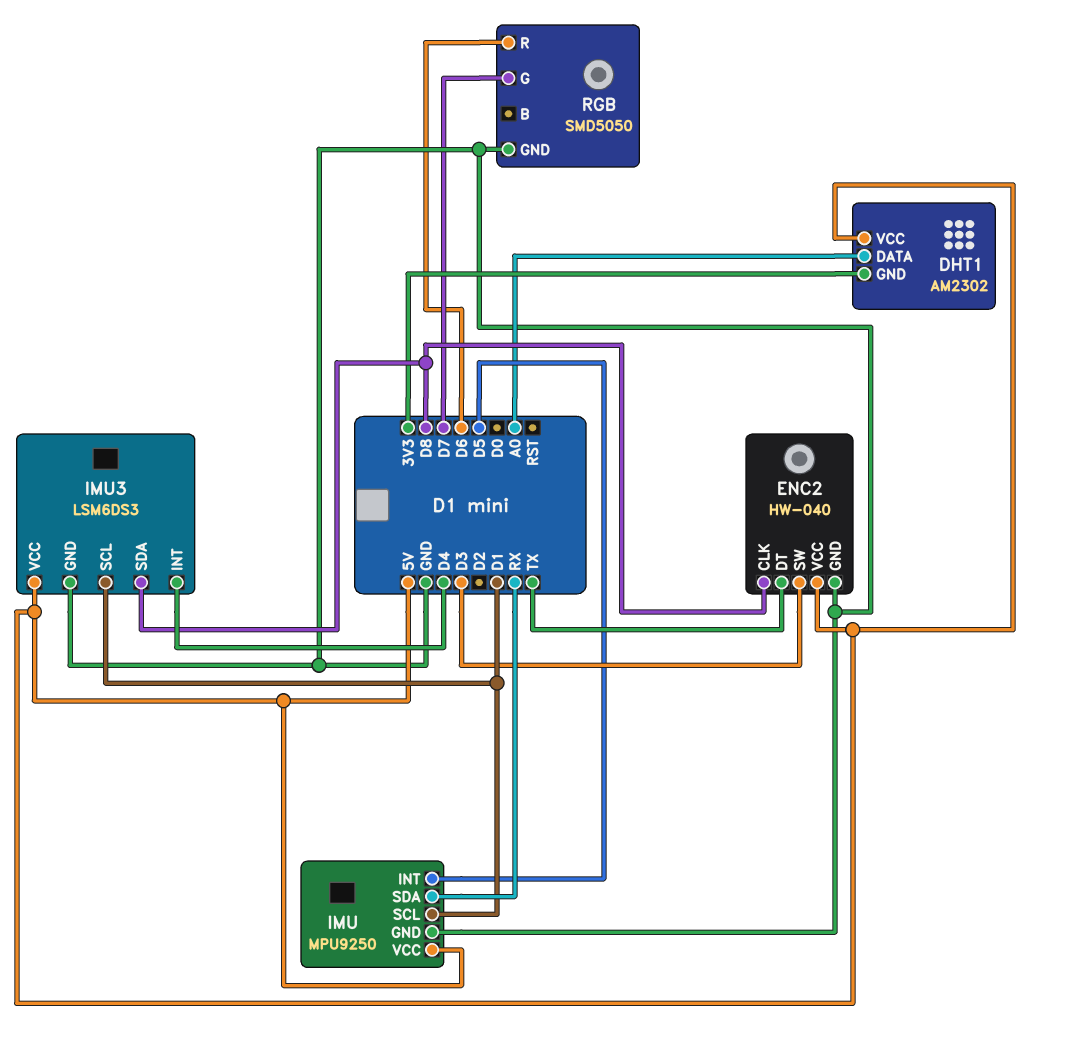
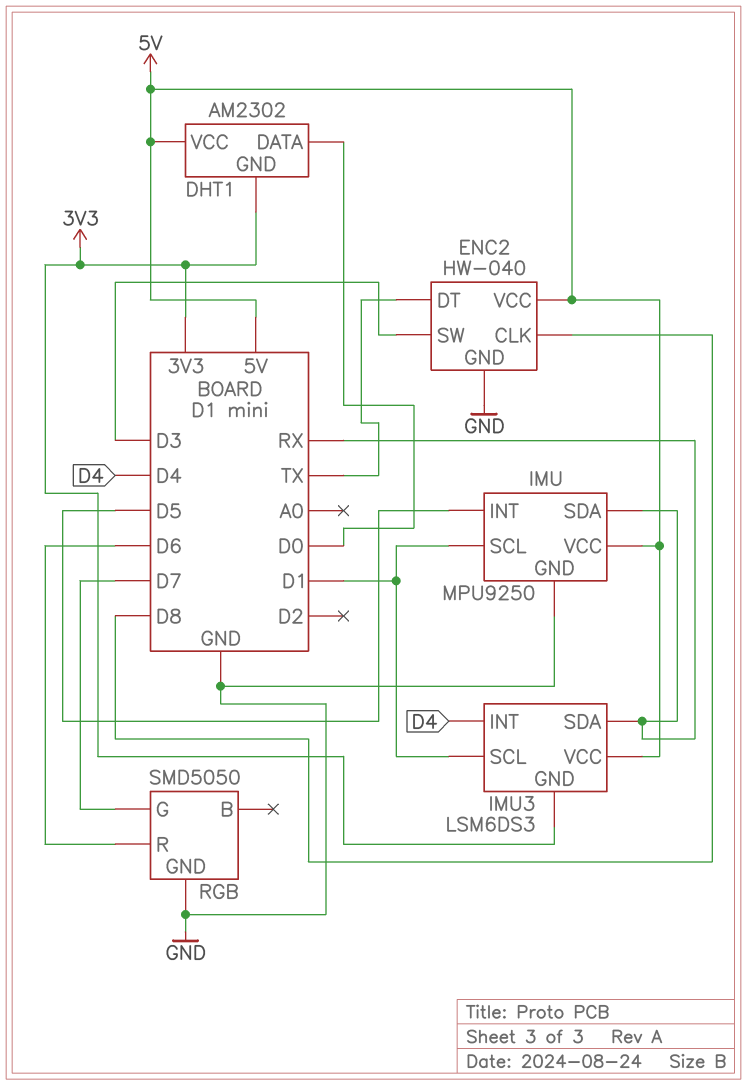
DHT1 pin DATA: A0 -> D0
IMU3 pin GND: GND -> 3V3
IMU3 pin SDA: D8 -> RX

